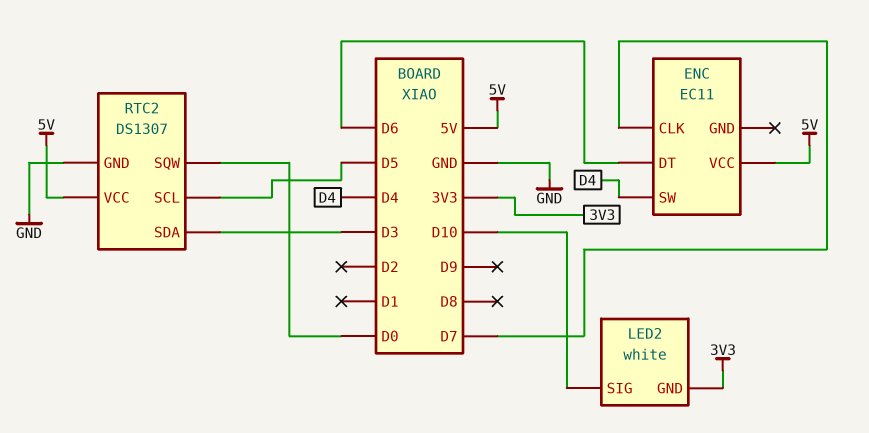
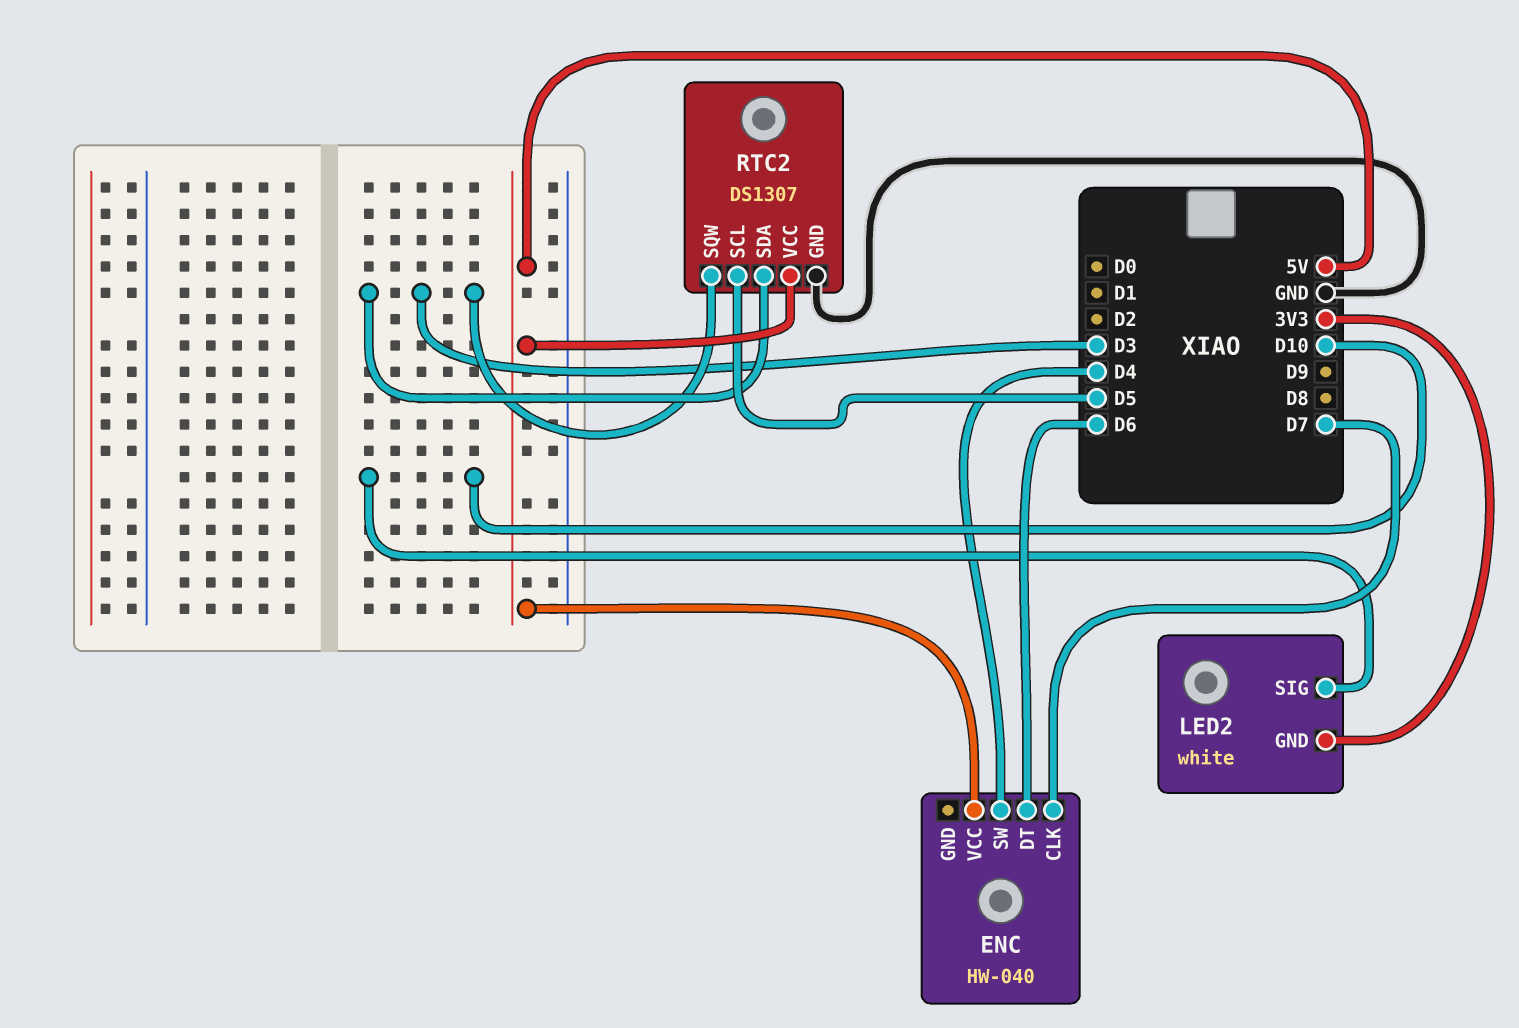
ENC: EC11 -> HW-040
RTC2 pin SQW: D0 -> D3

